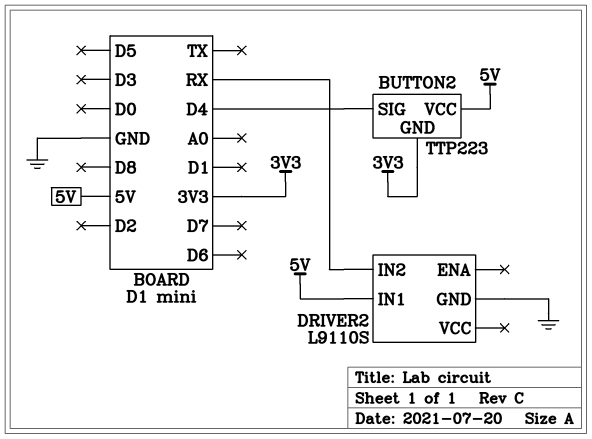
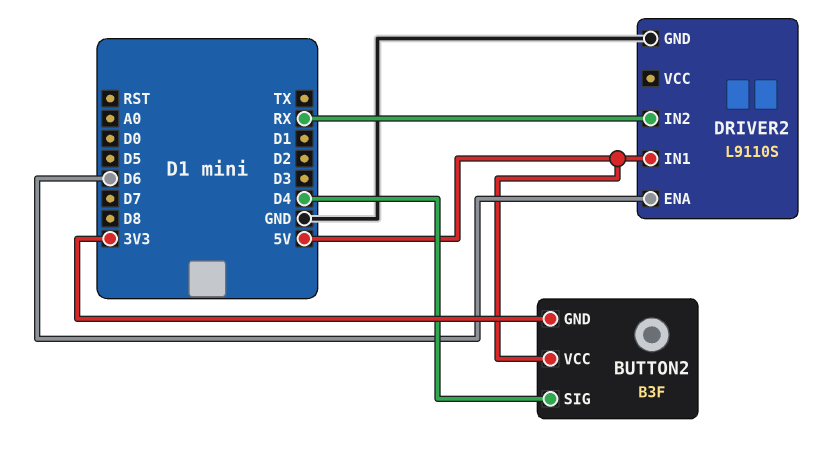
BUTTON2: TTP223 -> B3F
DRIVER2 pin ENA: none -> D6

